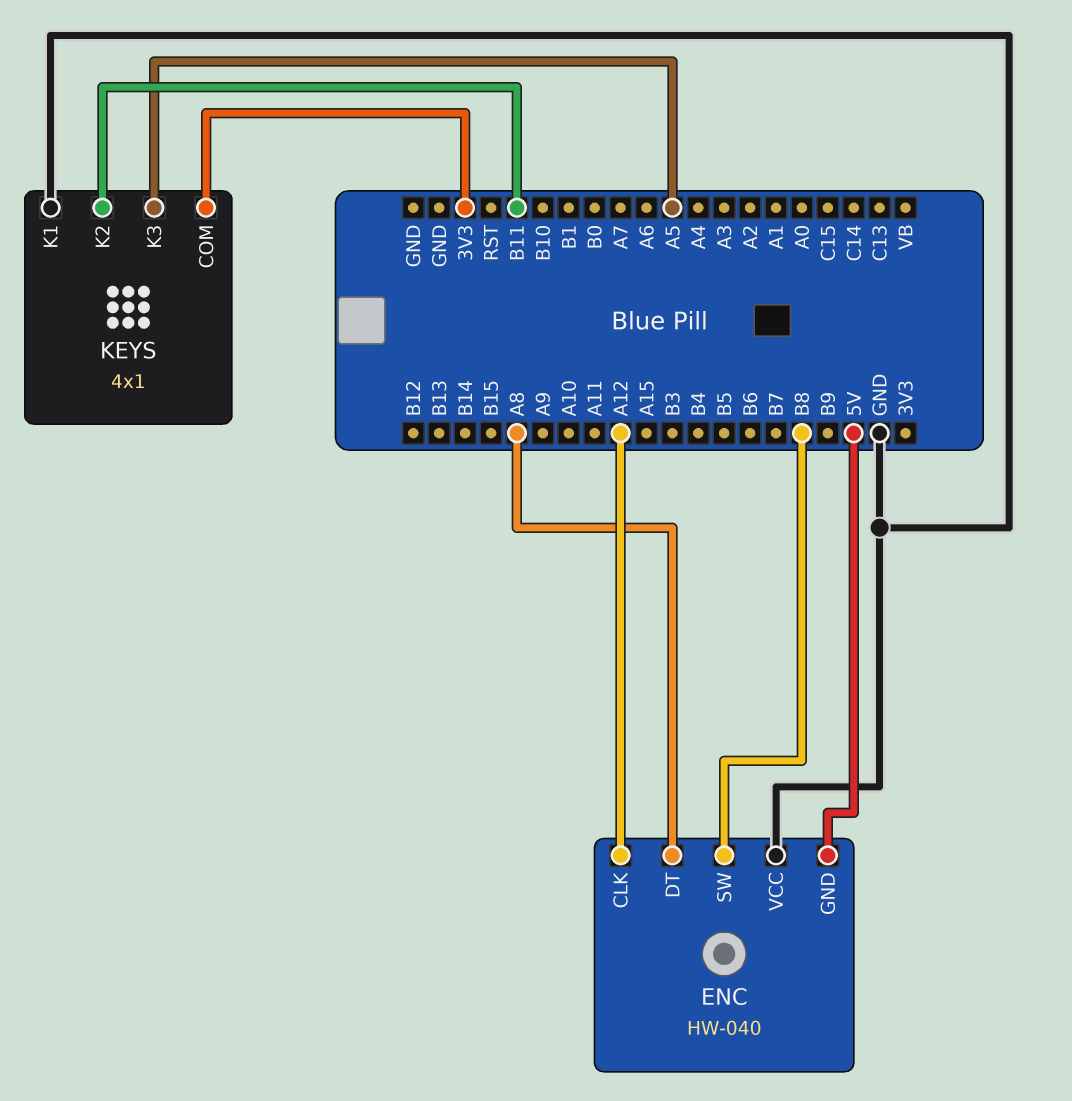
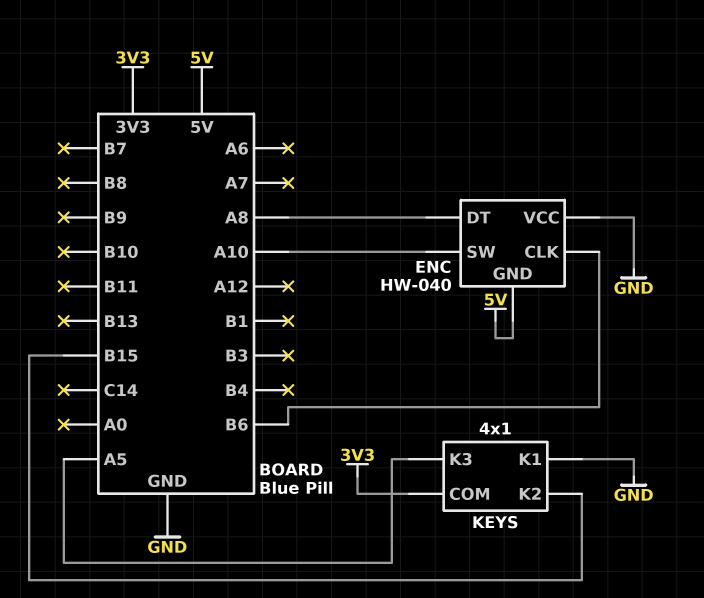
ENC pin CLK: A12 -> B6
ENC pin SW: B8 -> A10
KEYS pin K2: B11 -> B15

